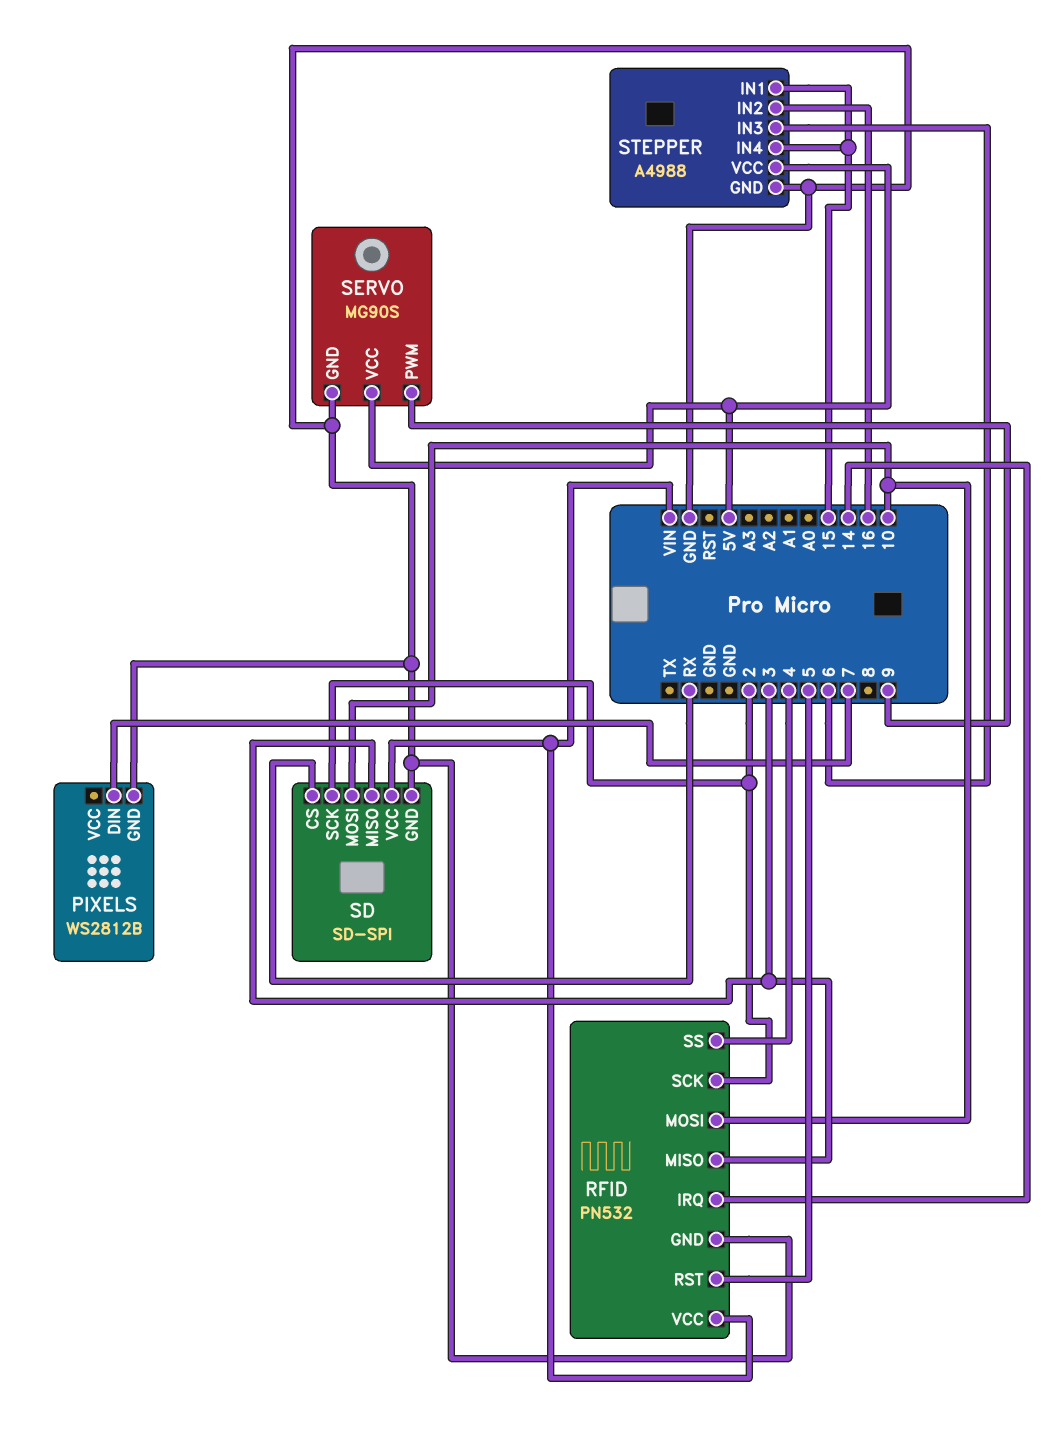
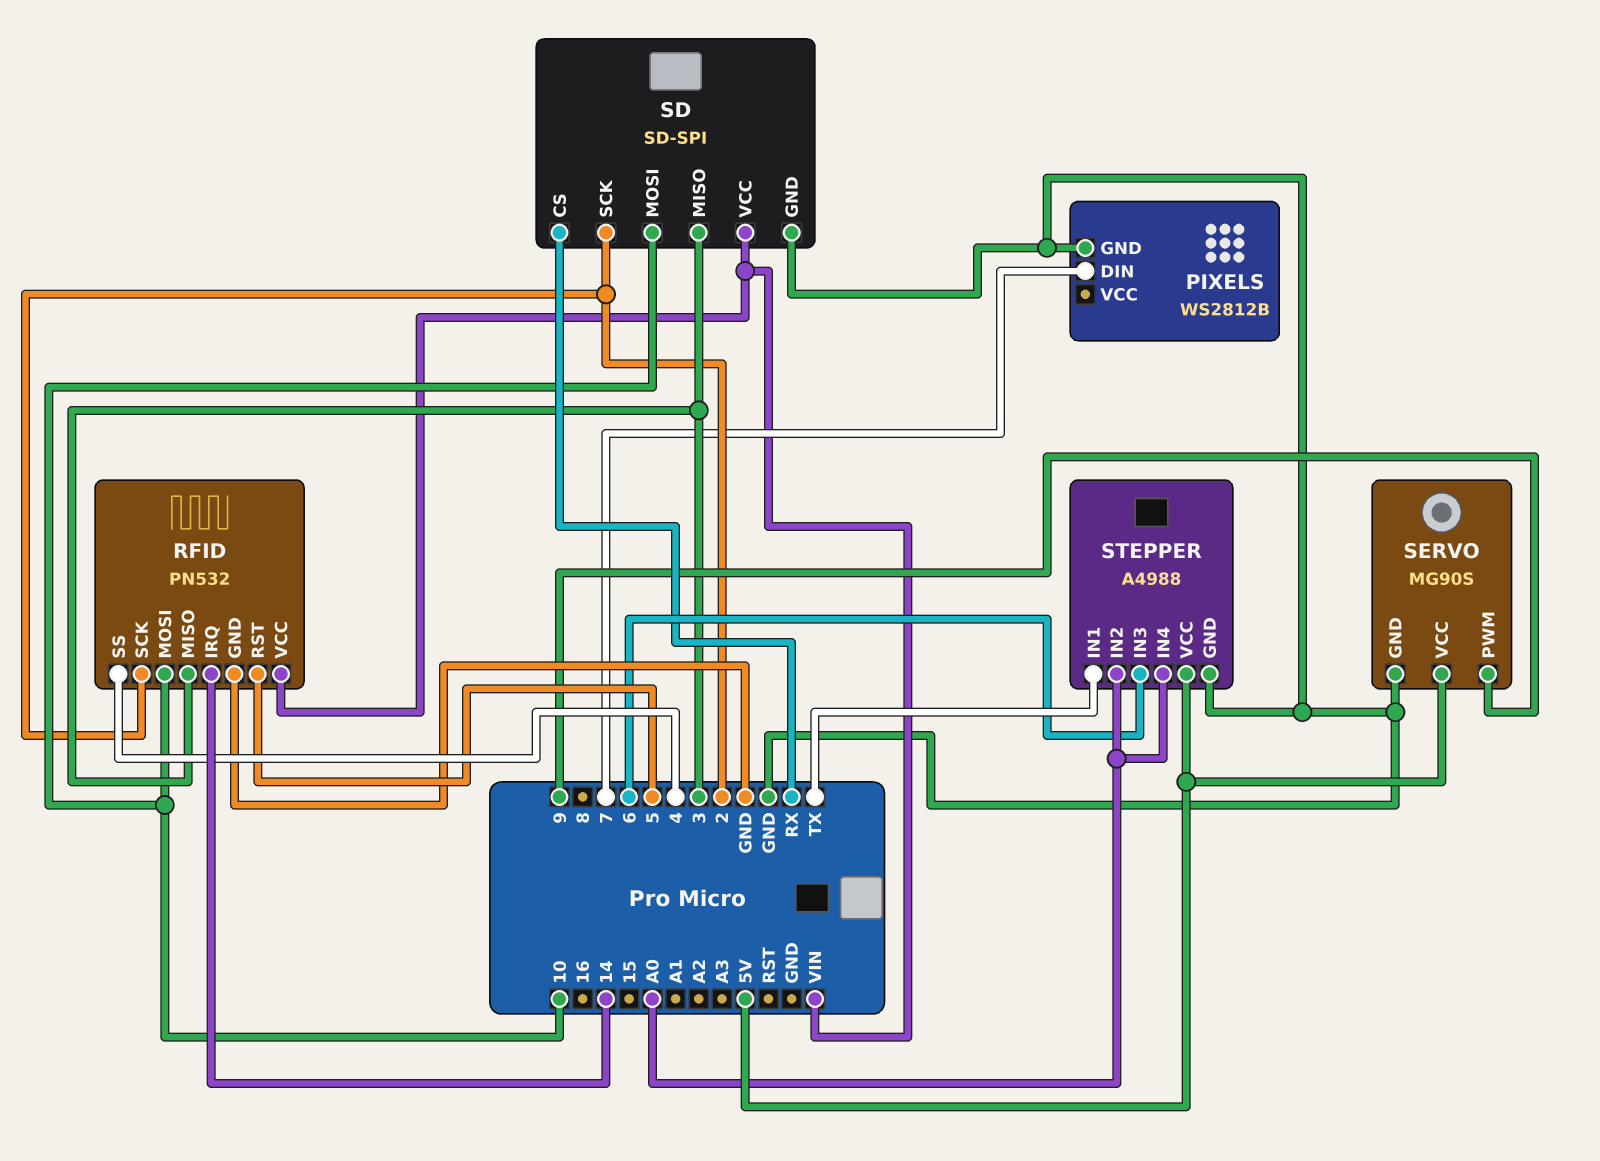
STEPPER pin IN1: 15 -> TX
STEPPER pin IN2: 16 -> A0
STEPPER pin IN4: 15 -> A0

